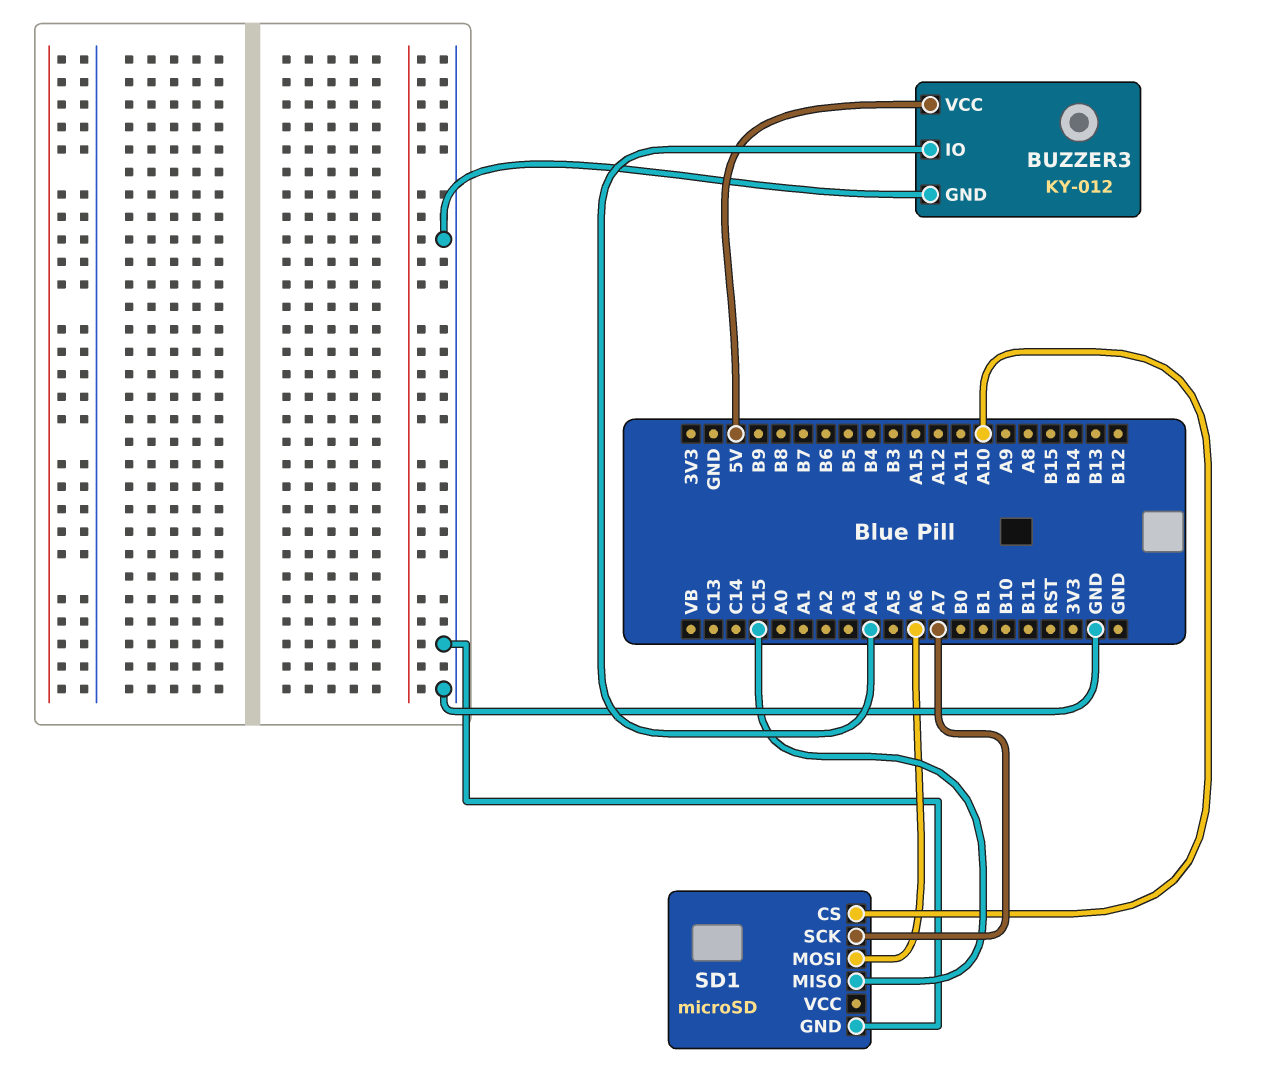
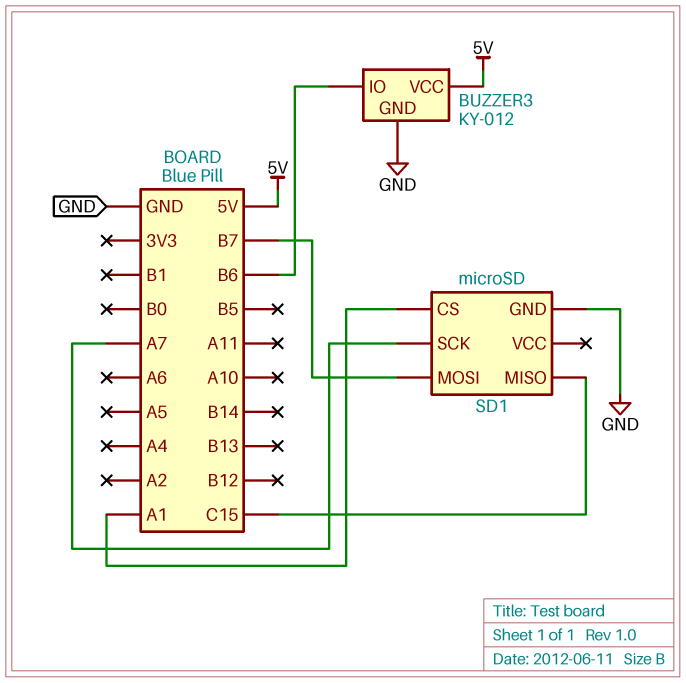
BUZZER3 pin IO: A4 -> B6
SD1 pin CS: A10 -> A1
SD1 pin MOSI: A6 -> B7

